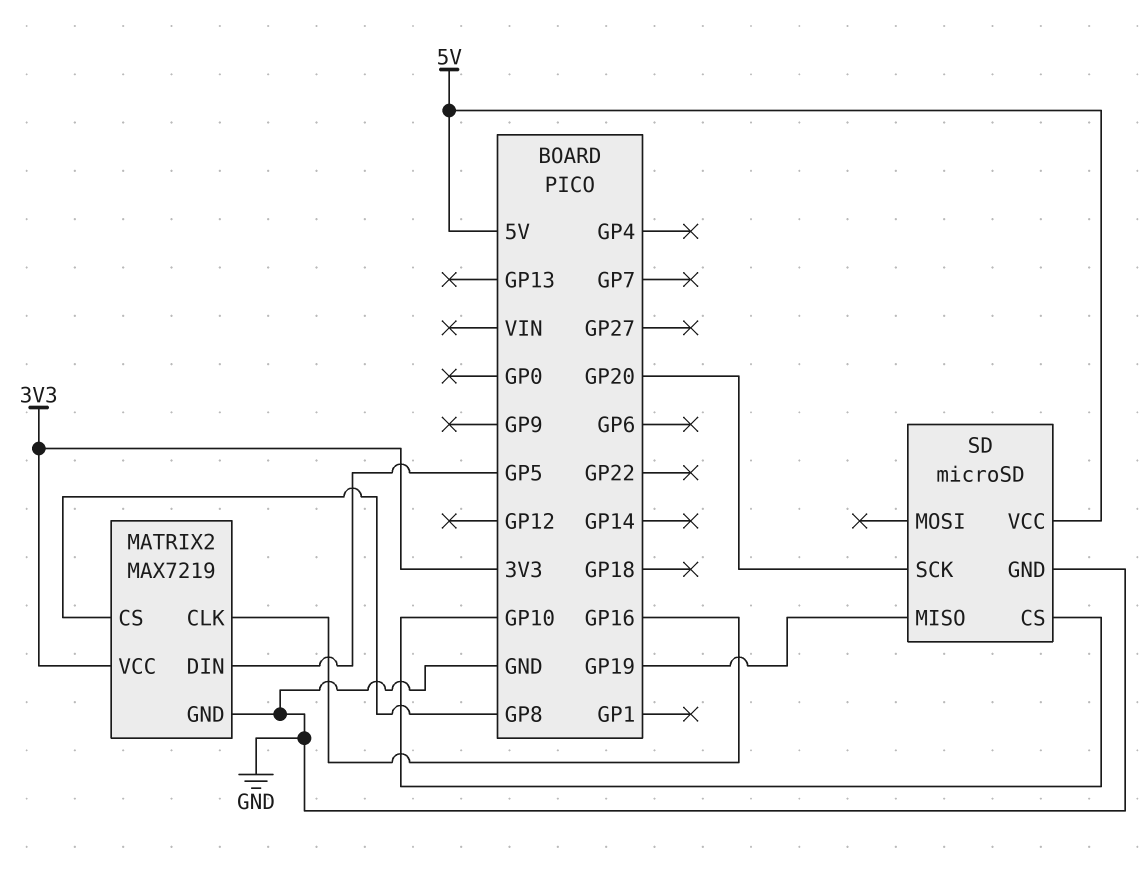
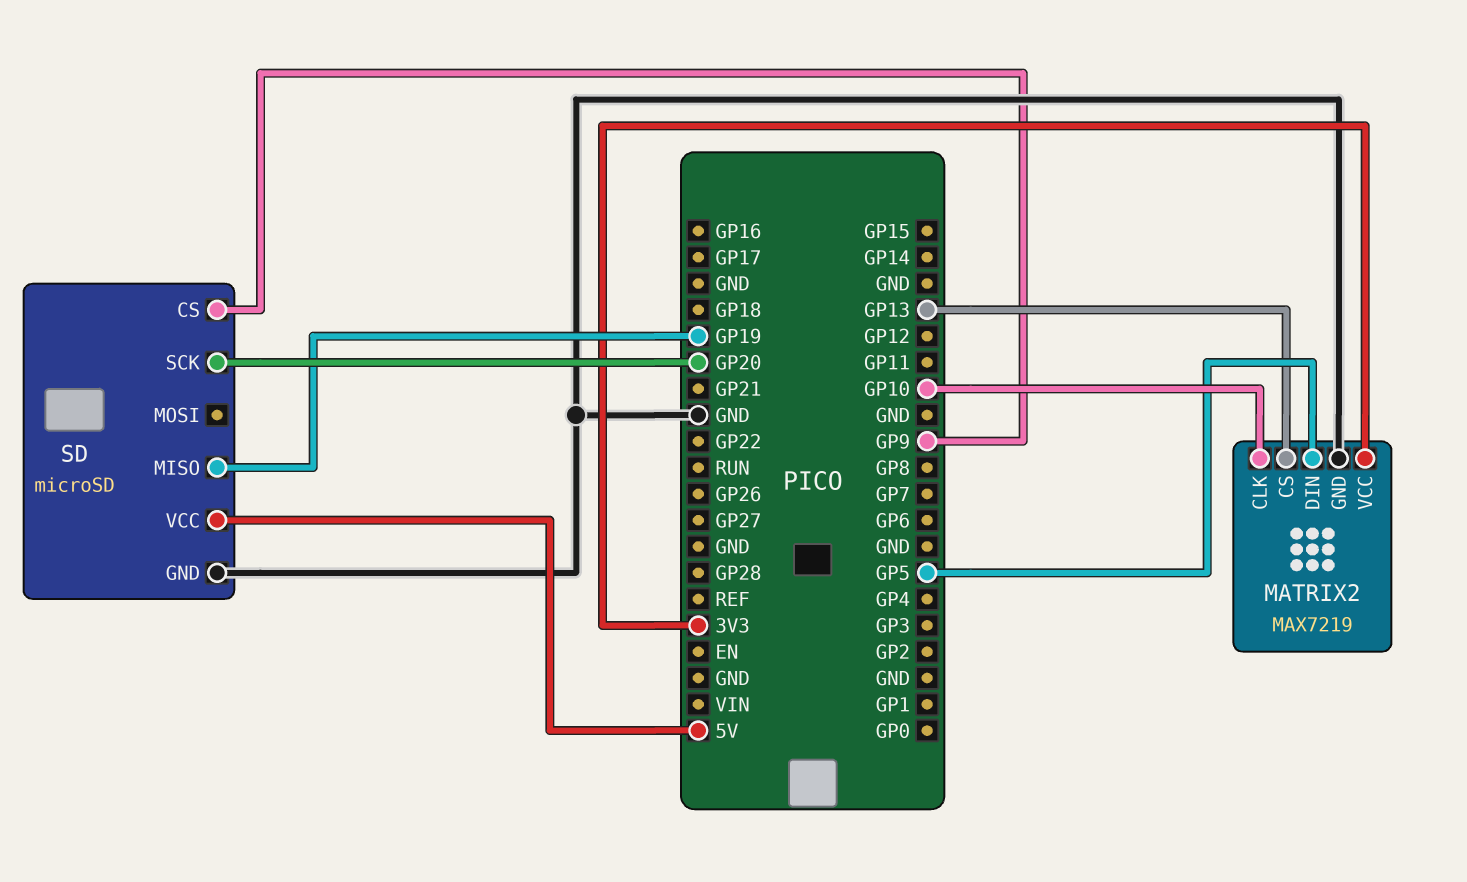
MATRIX2 pin CLK: GP16 -> GP10
MATRIX2 pin CS: GP8 -> GP13
SD pin CS: GP10 -> GP9

